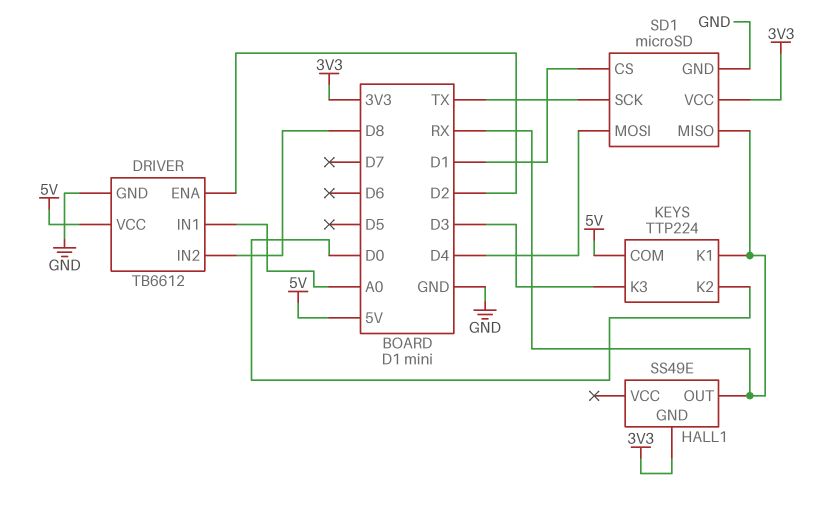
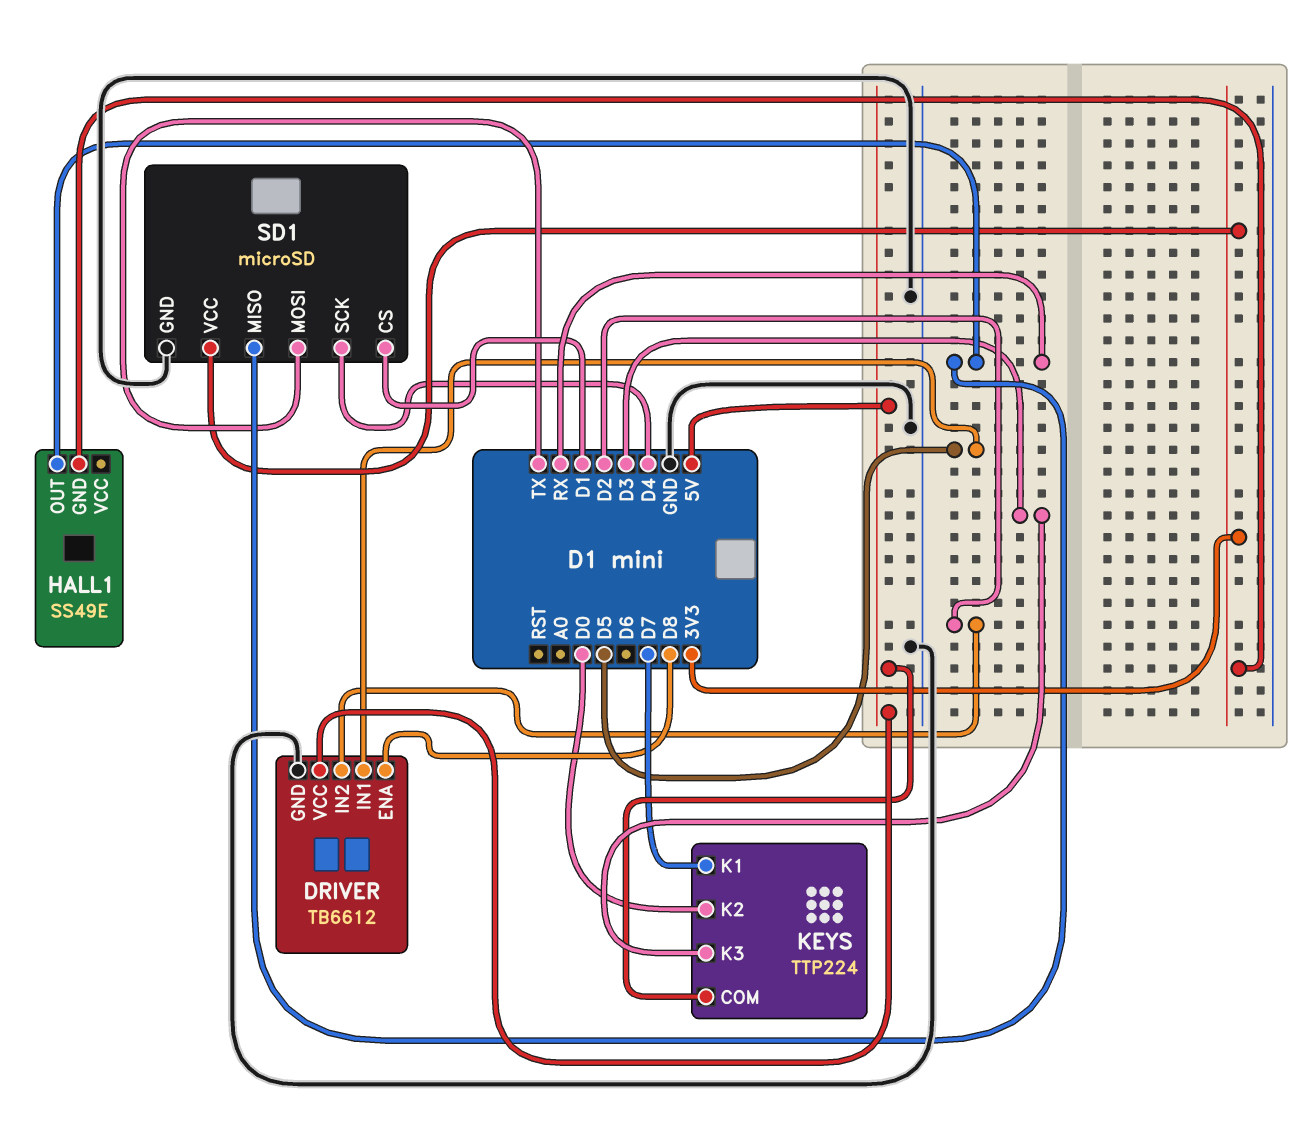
DRIVER pin ENA: D2 -> D8
DRIVER pin IN1: A0 -> D5
DRIVER pin IN2: D8 -> D2
KEYS pin K1: RX -> D7
SD1 pin MOSI: D4 -> TX
SD1 pin SCK: TX -> D4

